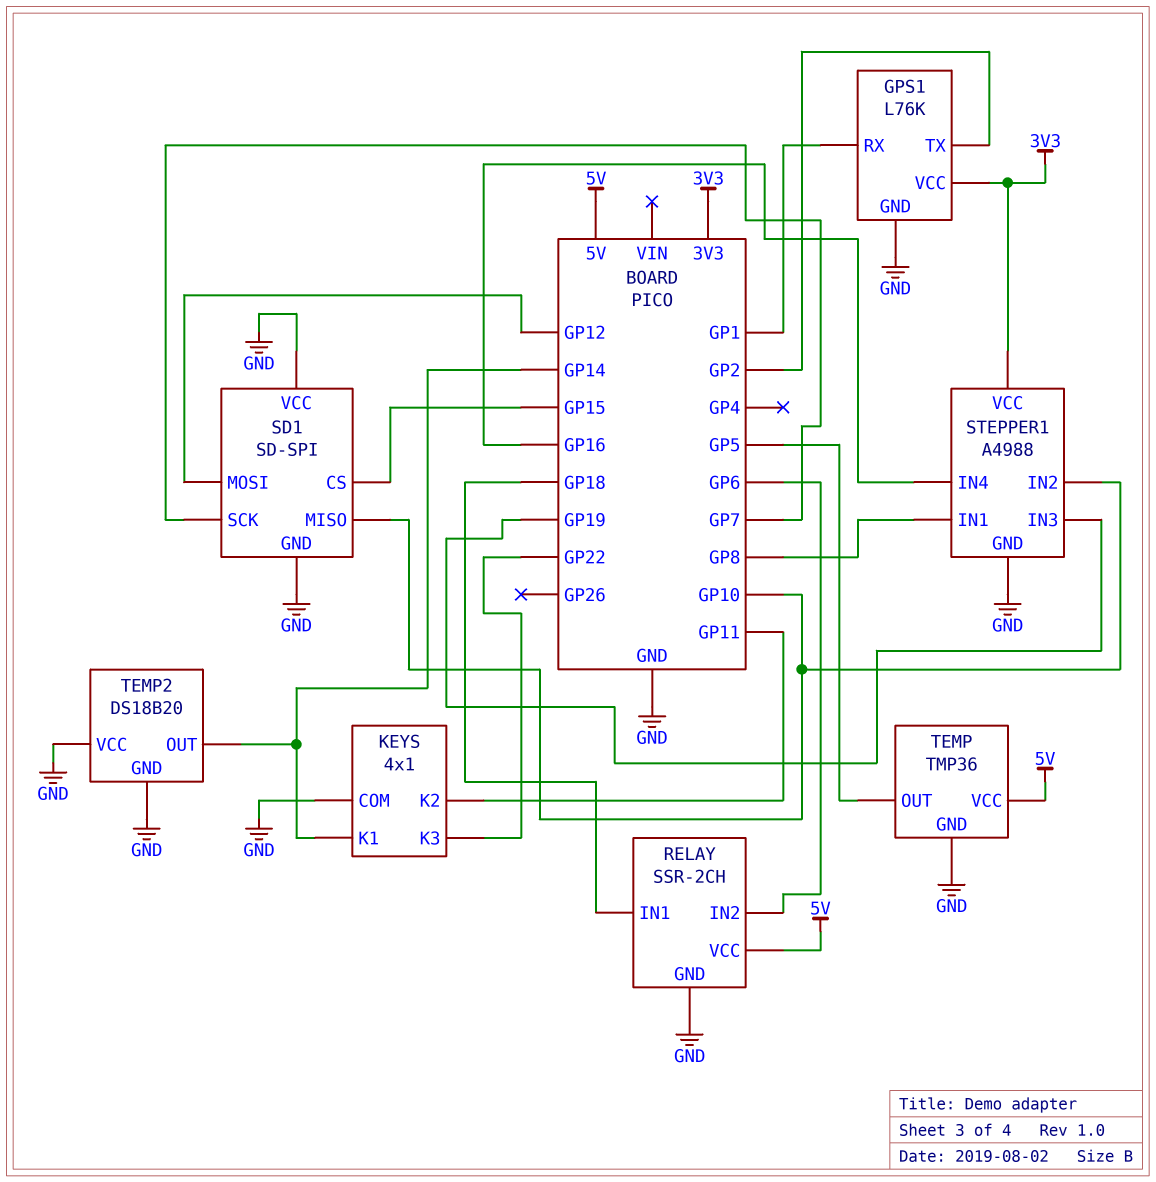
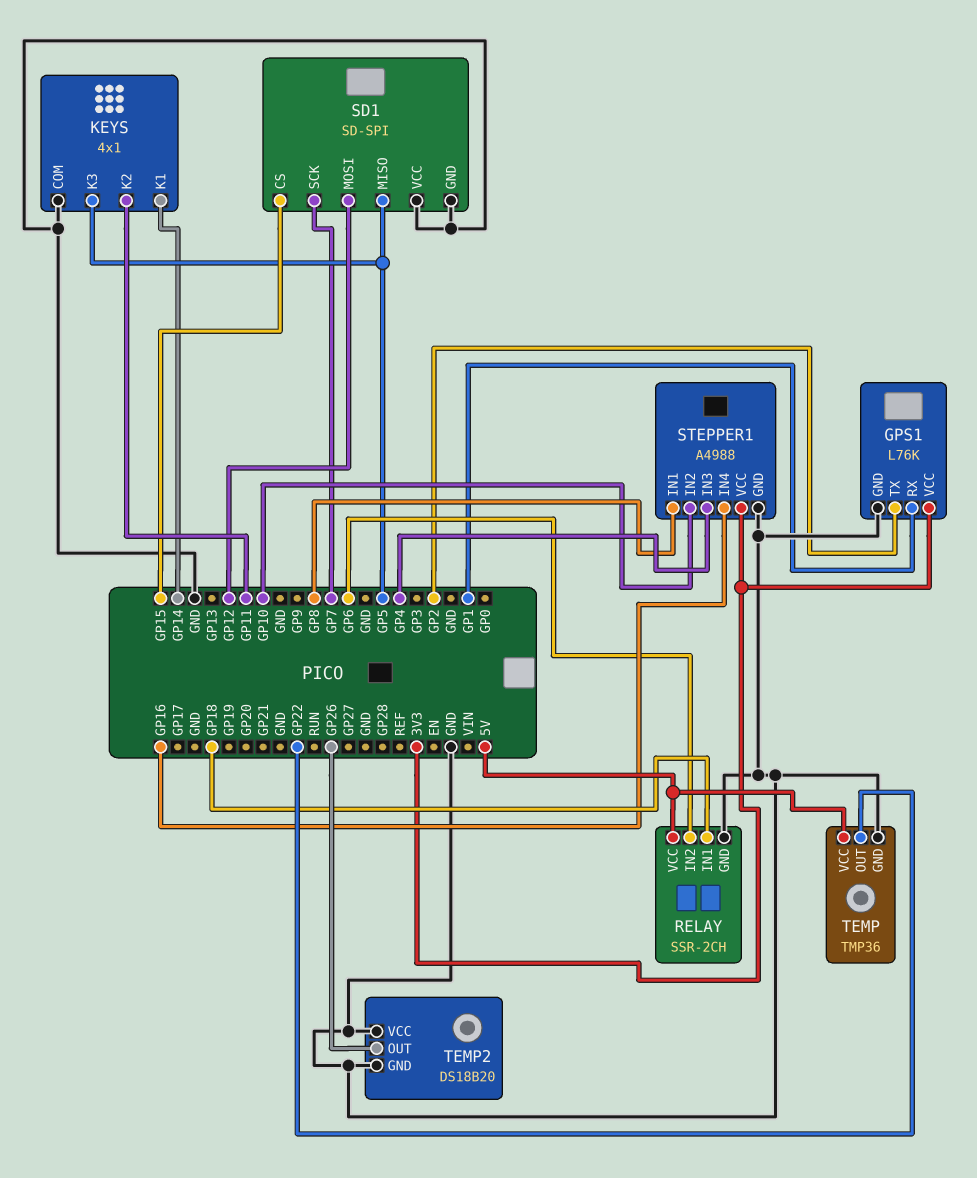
KEYS pin K3: GP22 -> GP5
SD1 pin MISO: GP10 -> GP5
STEPPER1 pin IN3: GP19 -> GP4
TEMP pin OUT: GP5 -> GP22
TEMP2 pin OUT: GP14 -> GP26

